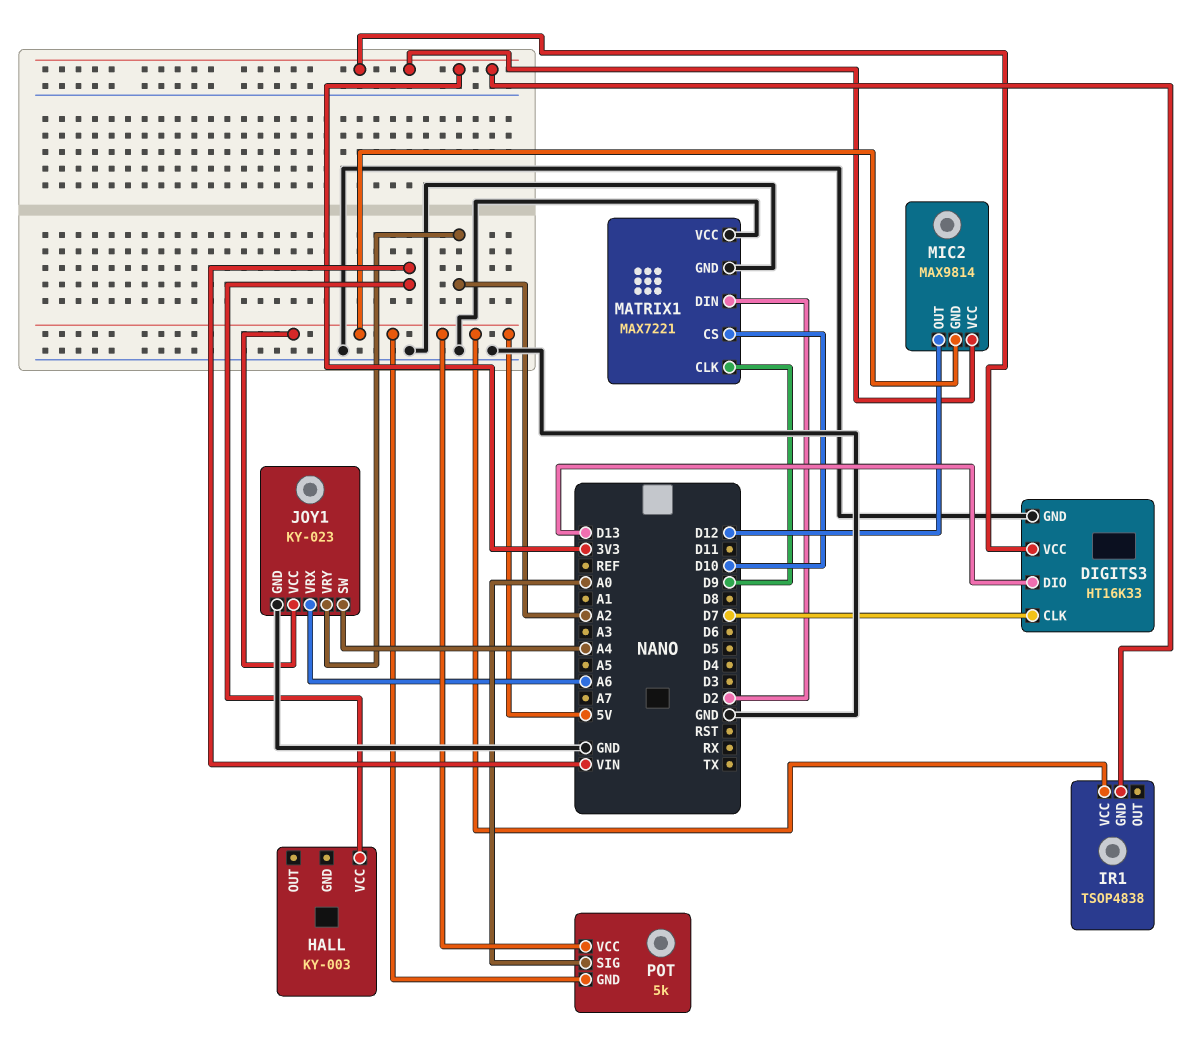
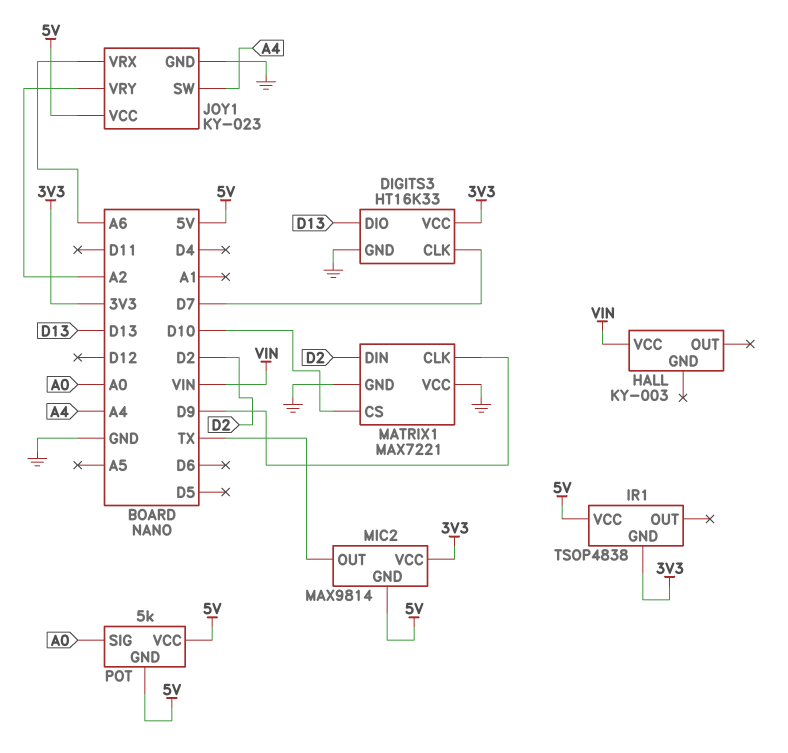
MIC2 pin OUT: D12 -> TX

